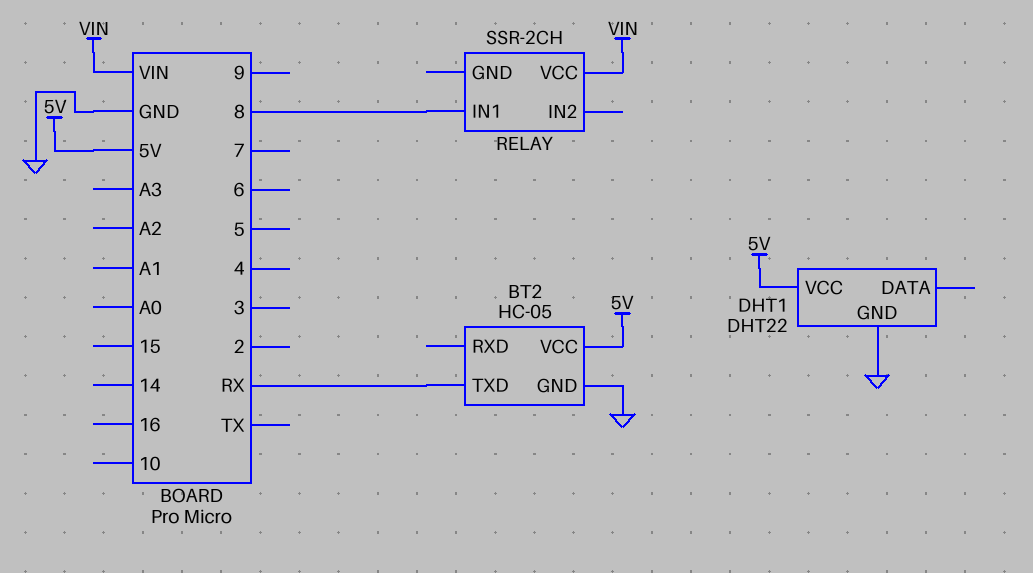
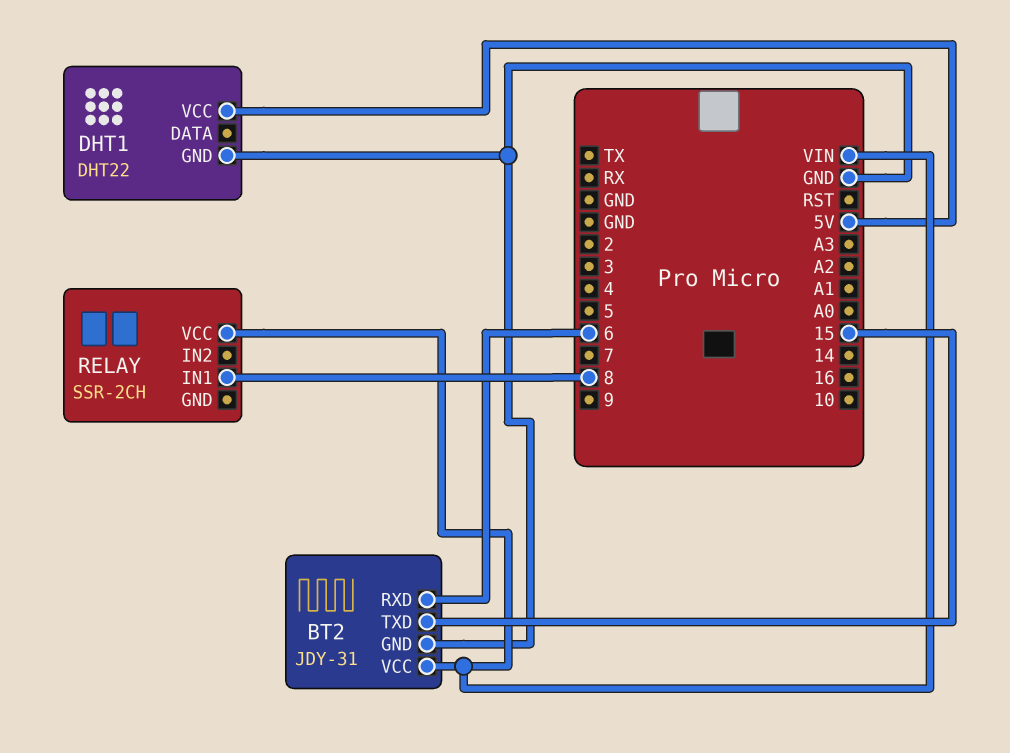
BT2: HC-05 -> JDY-31
BT2 pin RXD: none -> 6
BT2 pin TXD: RX -> 15
BT2 pin VCC: 5V -> VIN

